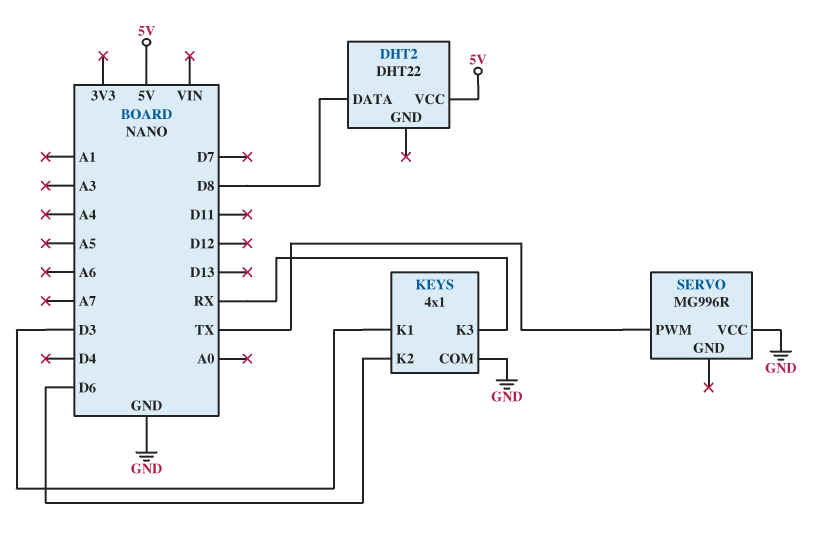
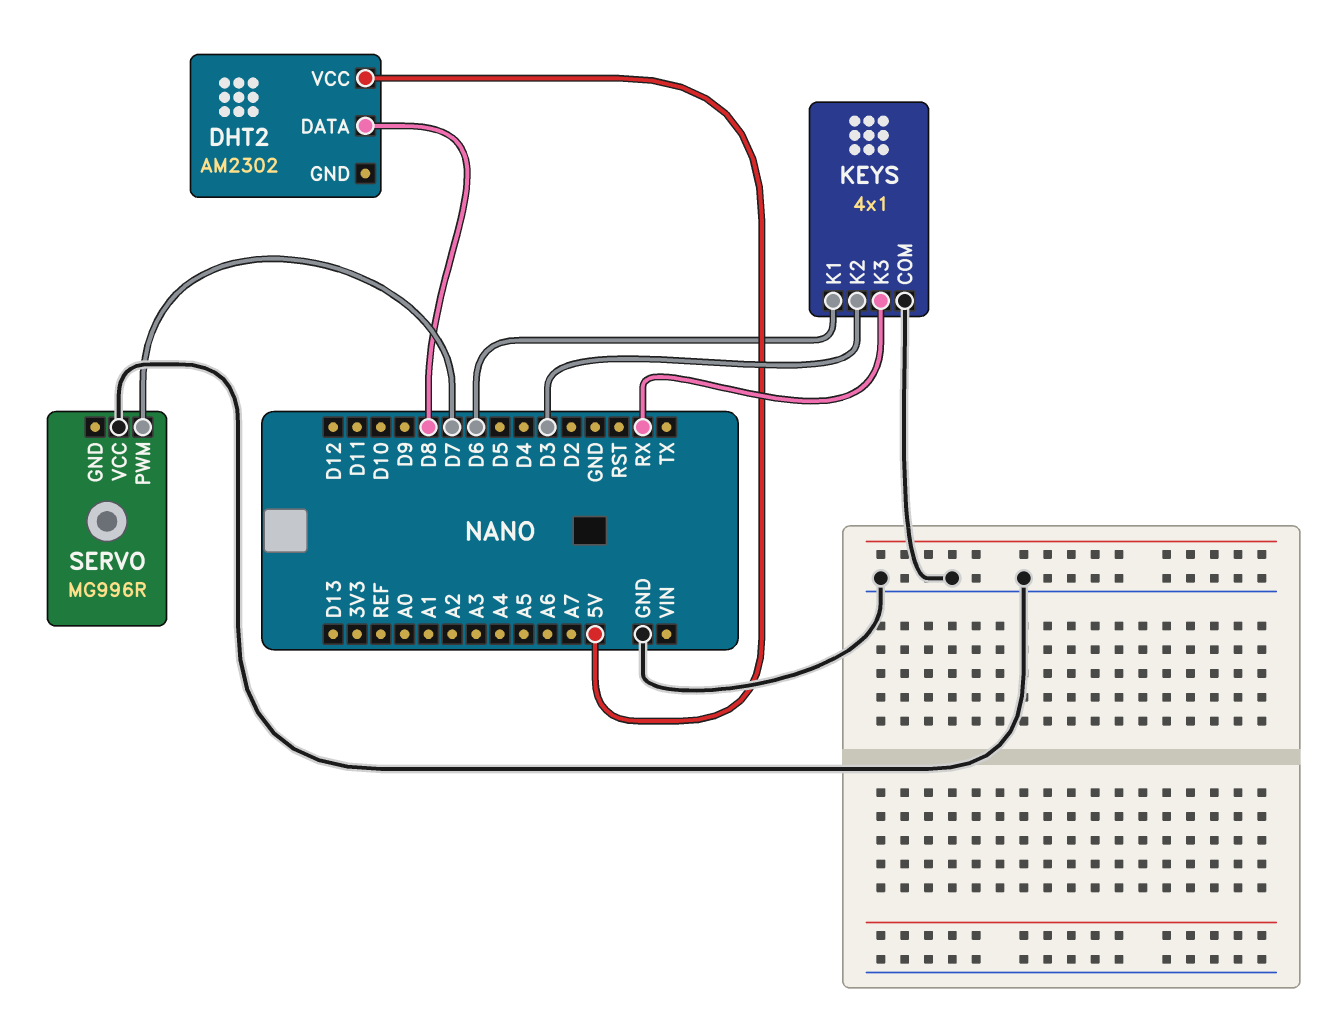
DHT2: DHT22 -> AM2302
KEYS pin K1: D3 -> D6
KEYS pin K2: D6 -> D3
SERVO pin PWM: TX -> D7

